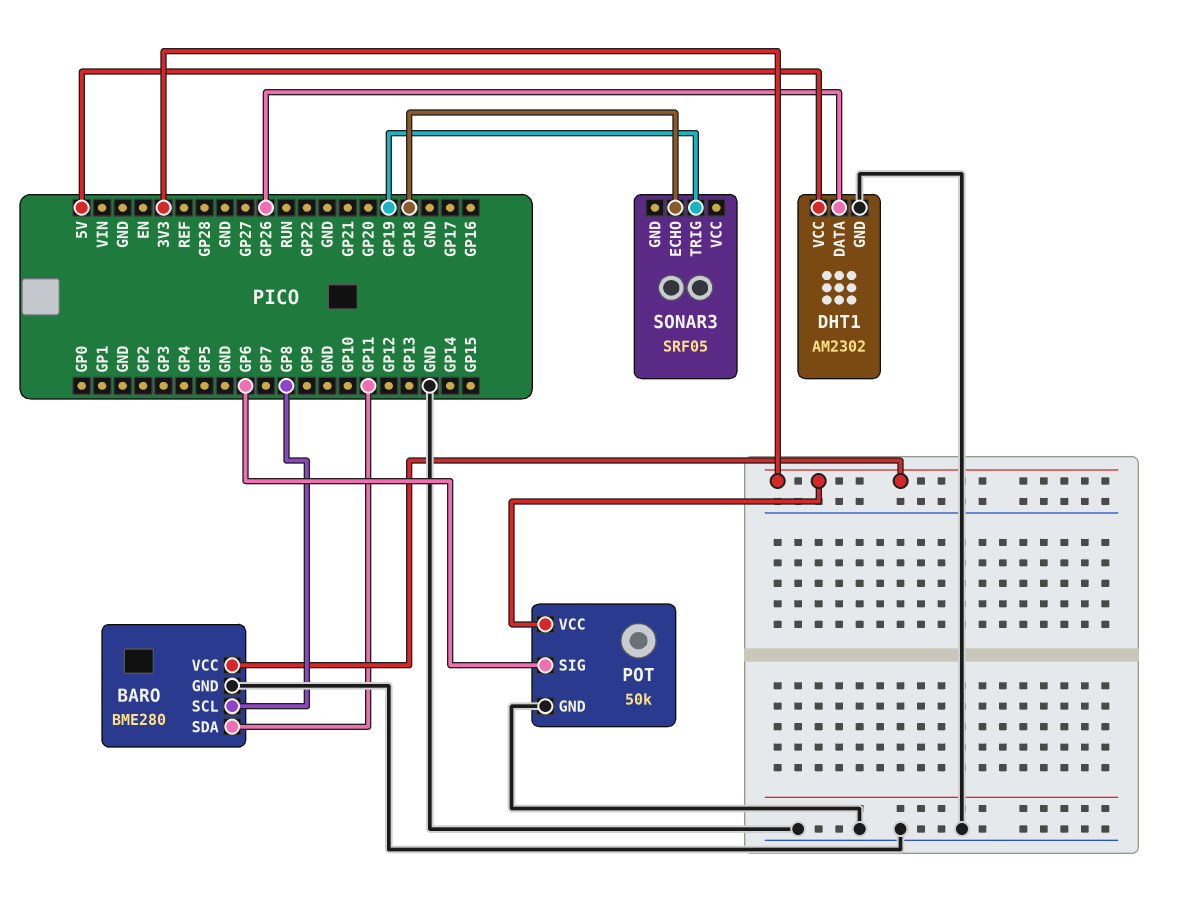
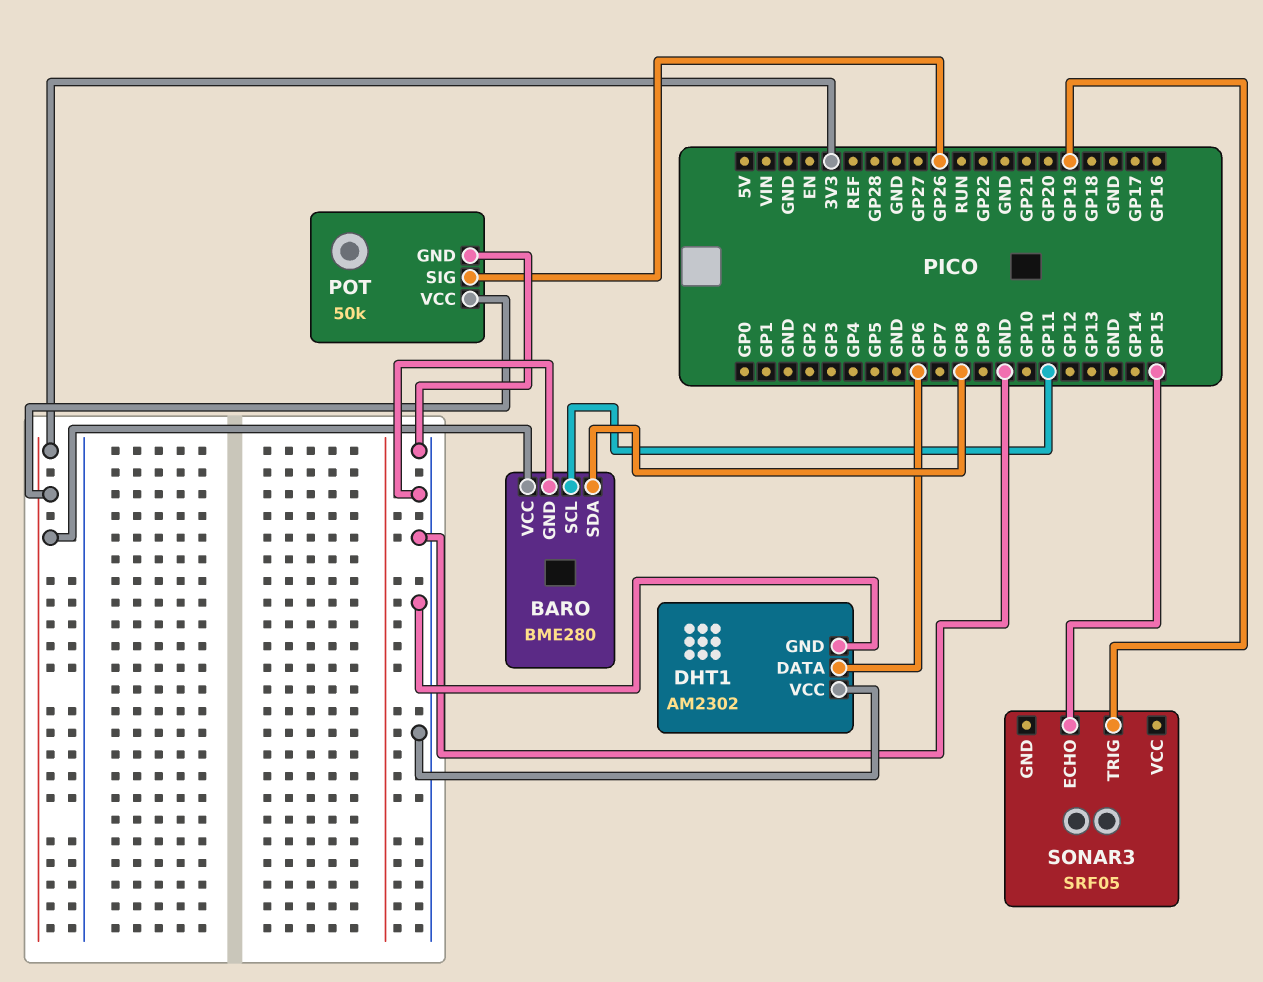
BARO pin SCL: GP8 -> GP11
BARO pin SDA: GP11 -> GP8
DHT1 pin DATA: GP26 -> GP6
DHT1 pin VCC: 5V -> GND
POT pin SIG: GP6 -> GP26
SONAR3 pin ECHO: GP18 -> GP15

